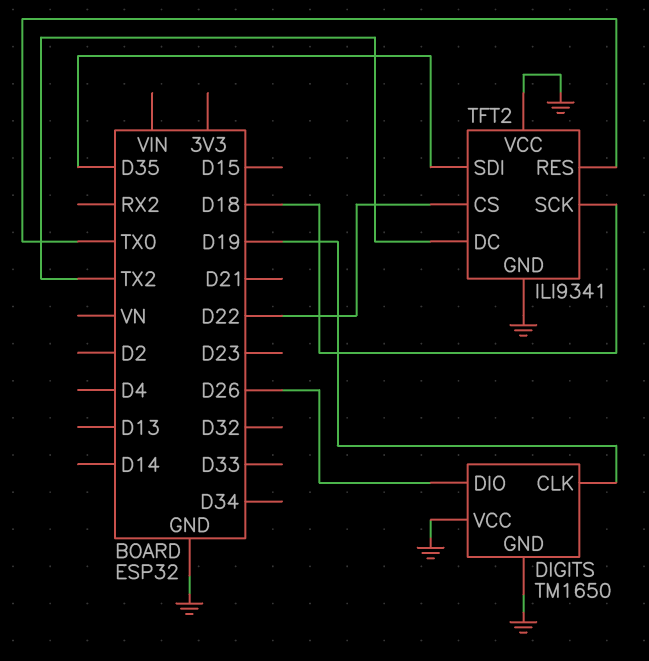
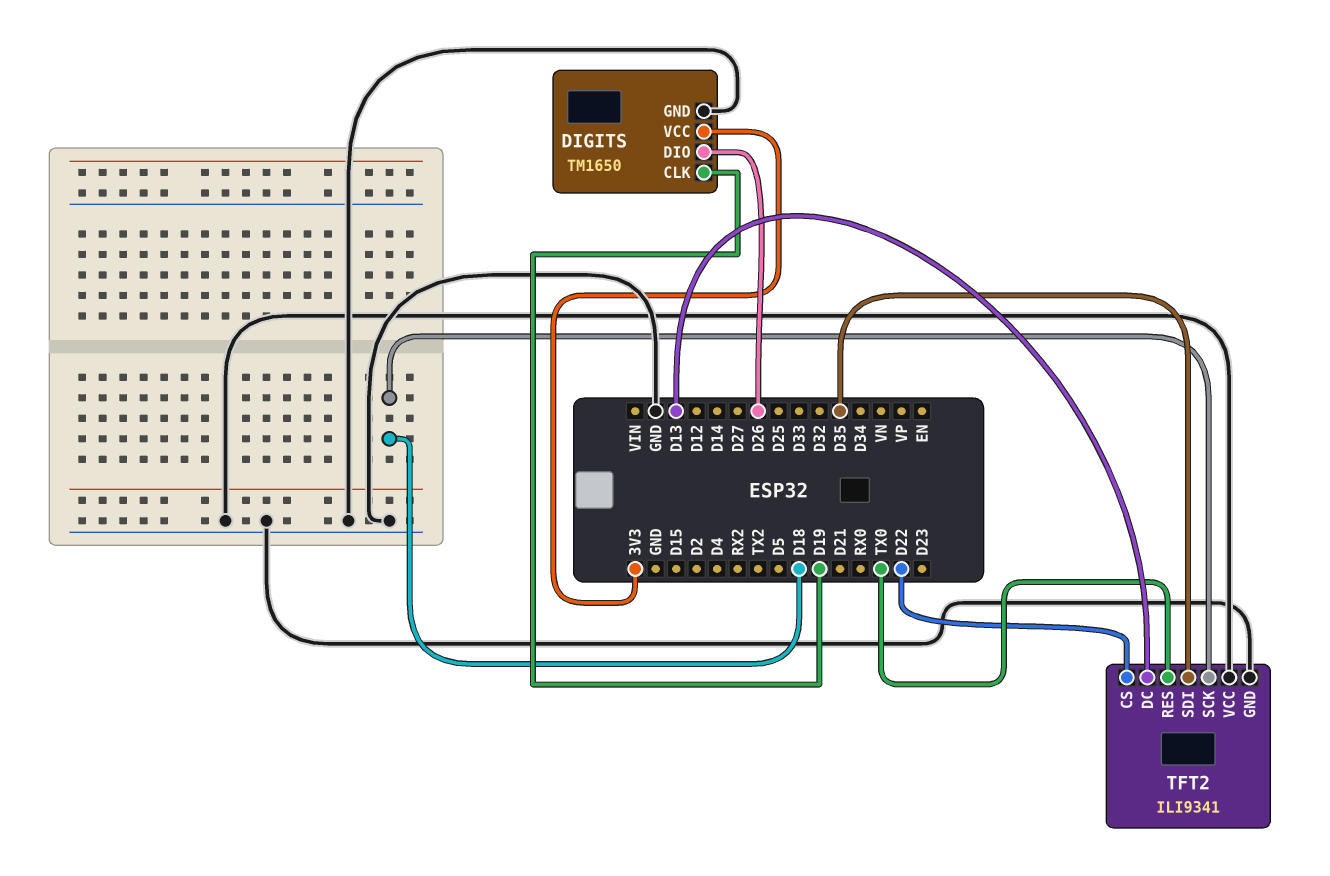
DIGITS pin VCC: GND -> 3V3
TFT2 pin DC: TX2 -> D13

